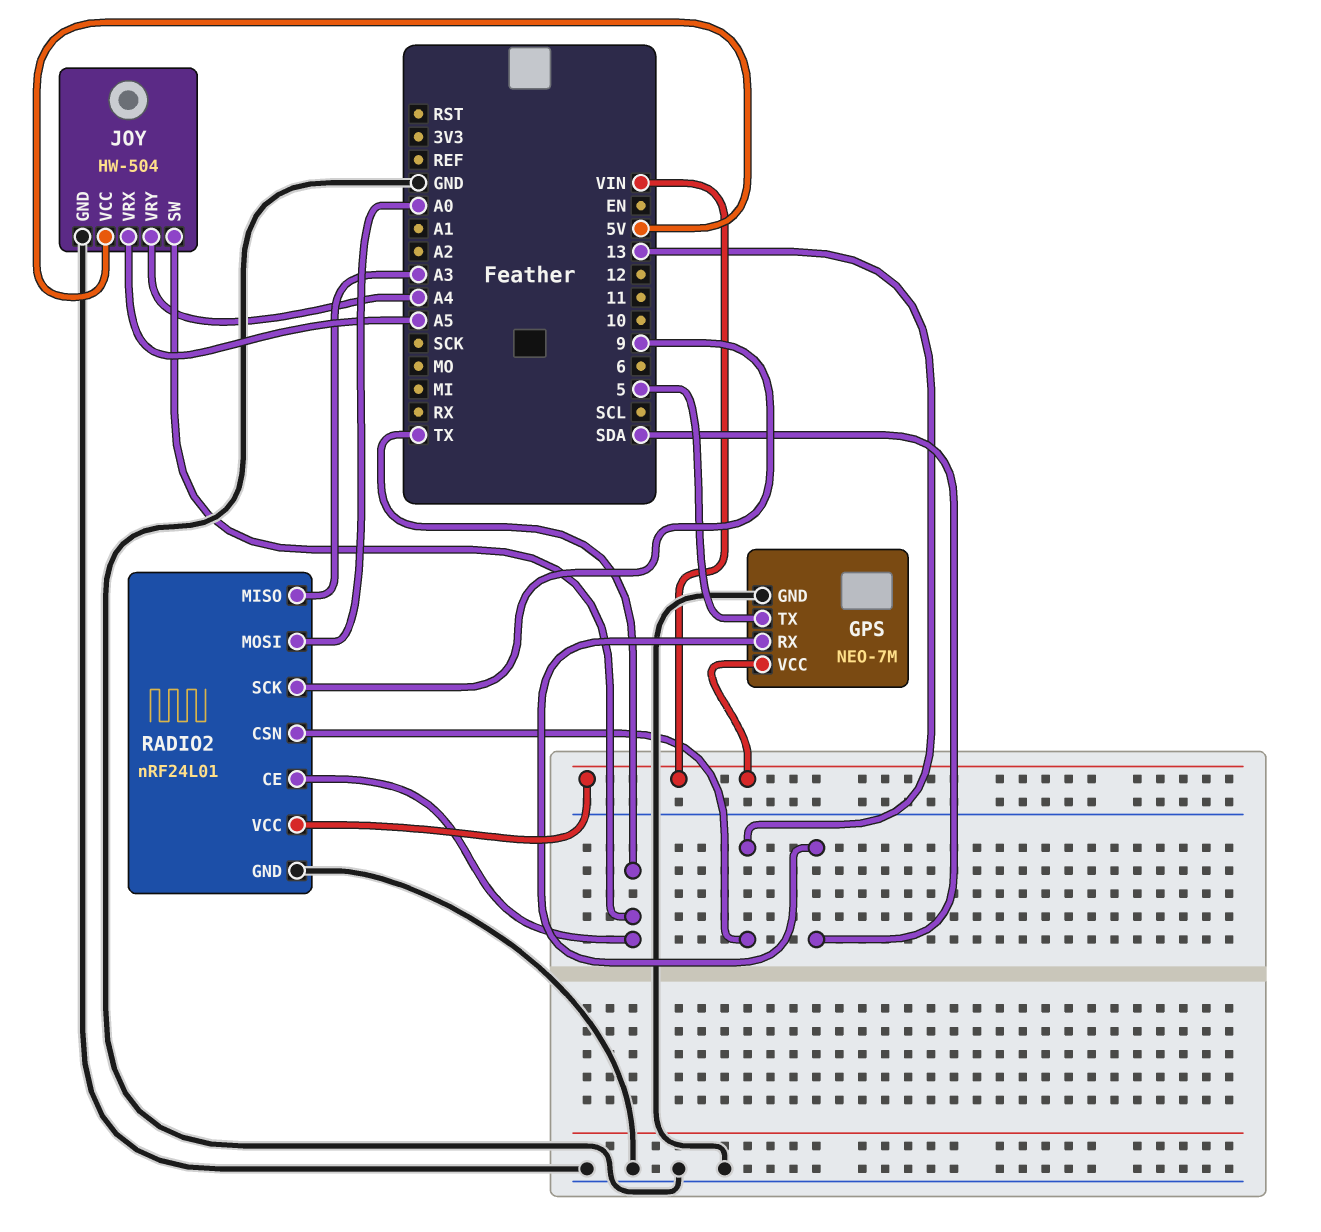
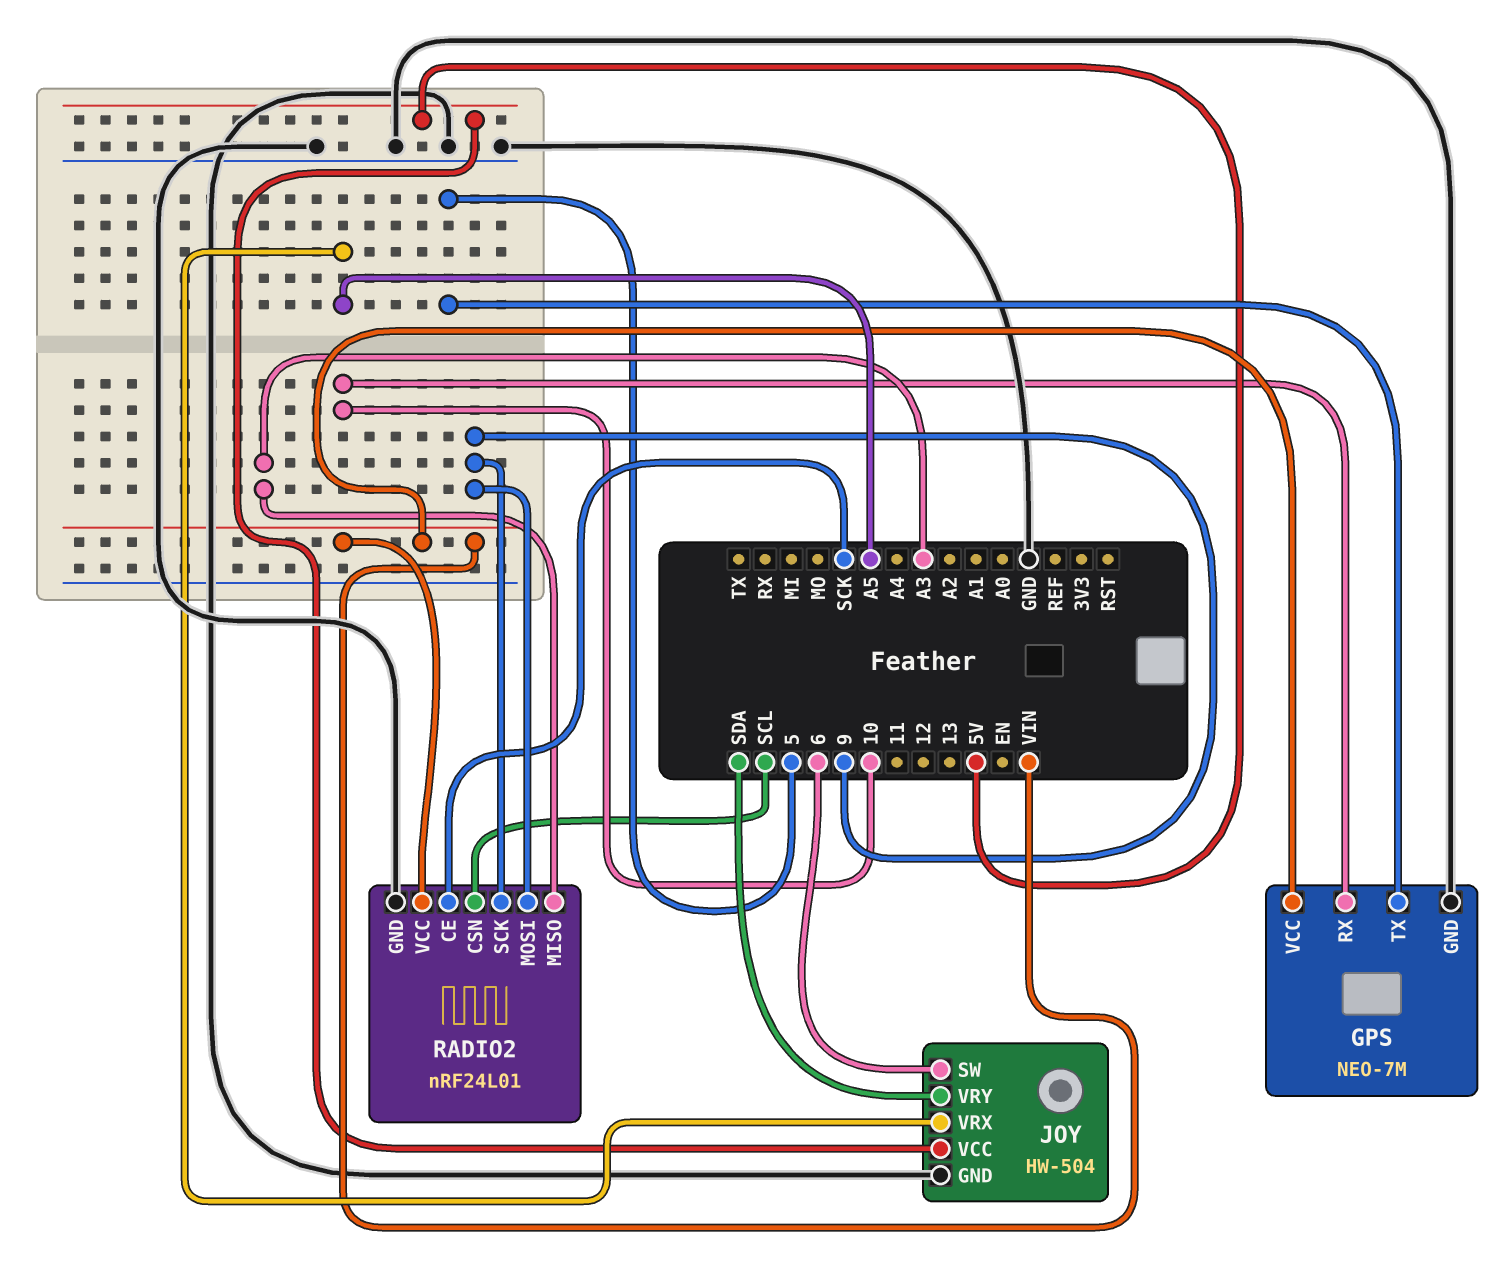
GPS pin RX: SDA -> 10
JOY pin SW: TX -> 6
JOY pin VRY: A4 -> SDA
RADIO2 pin CE: TX -> SCK
RADIO2 pin CSN: 13 -> SCL
RADIO2 pin MOSI: A0 -> 9

